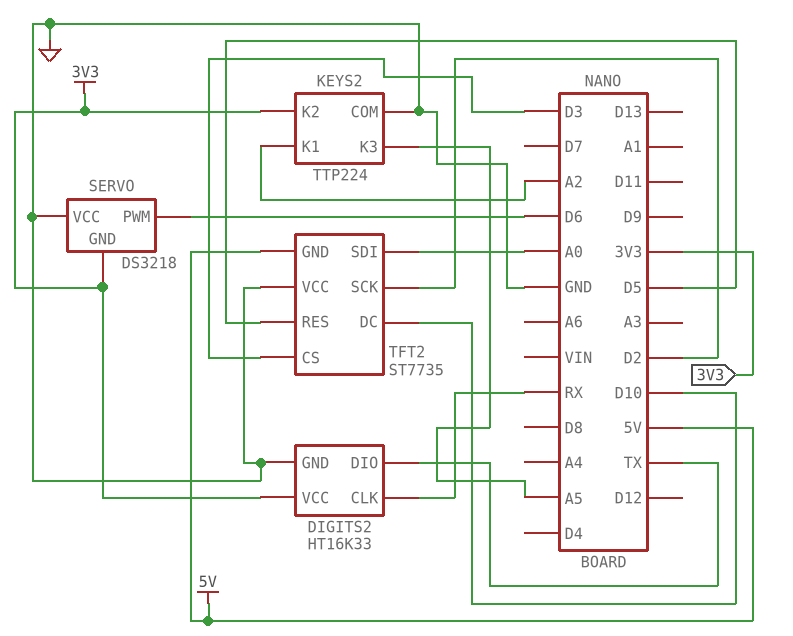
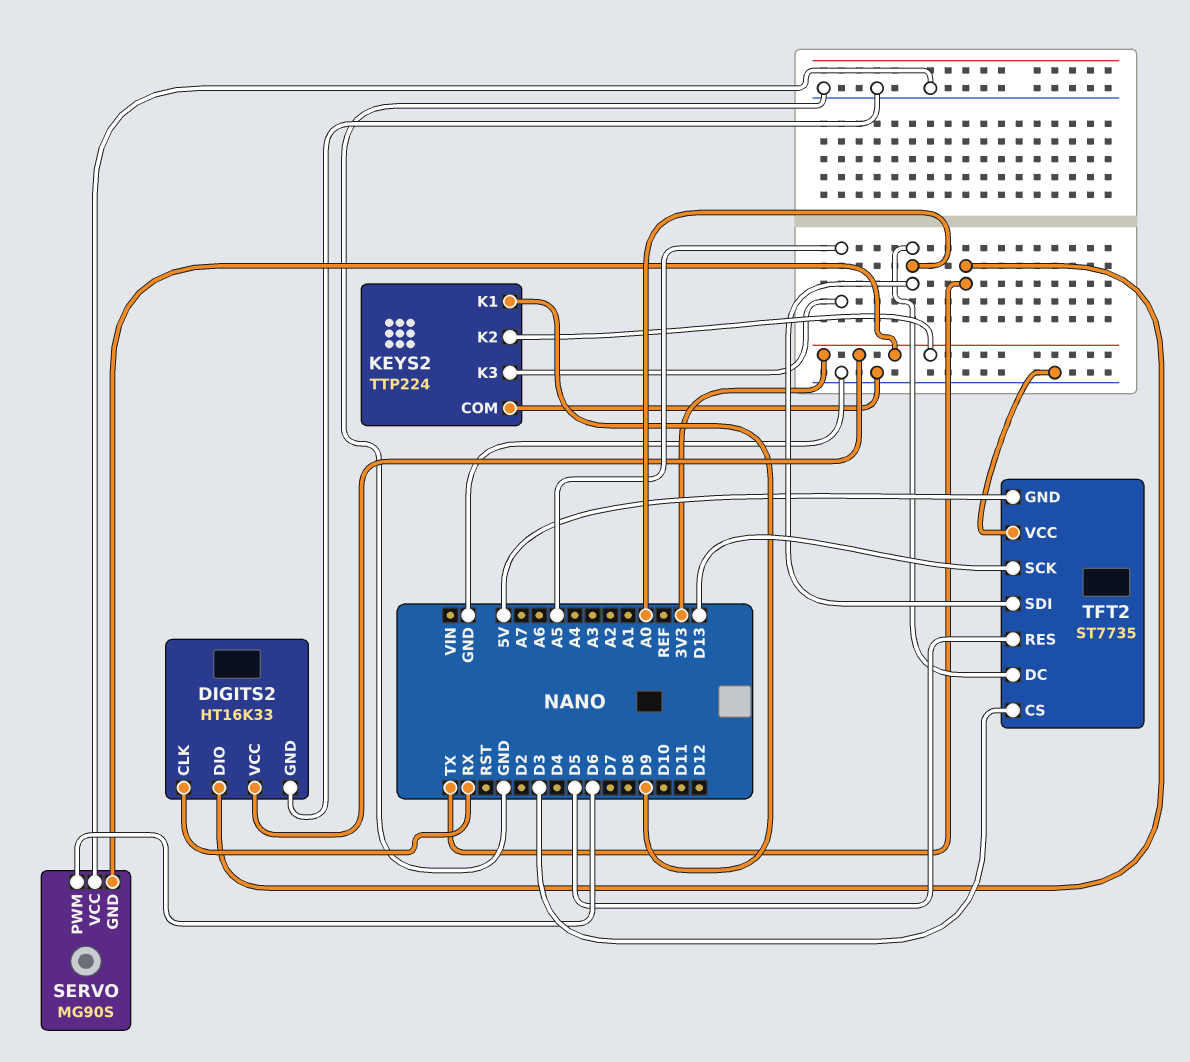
KEYS2 pin K1: A2 -> D9
SERVO: DS3218 -> MG90S
TFT2 pin DC: D10 -> A0
TFT2 pin SCK: D2 -> D13

